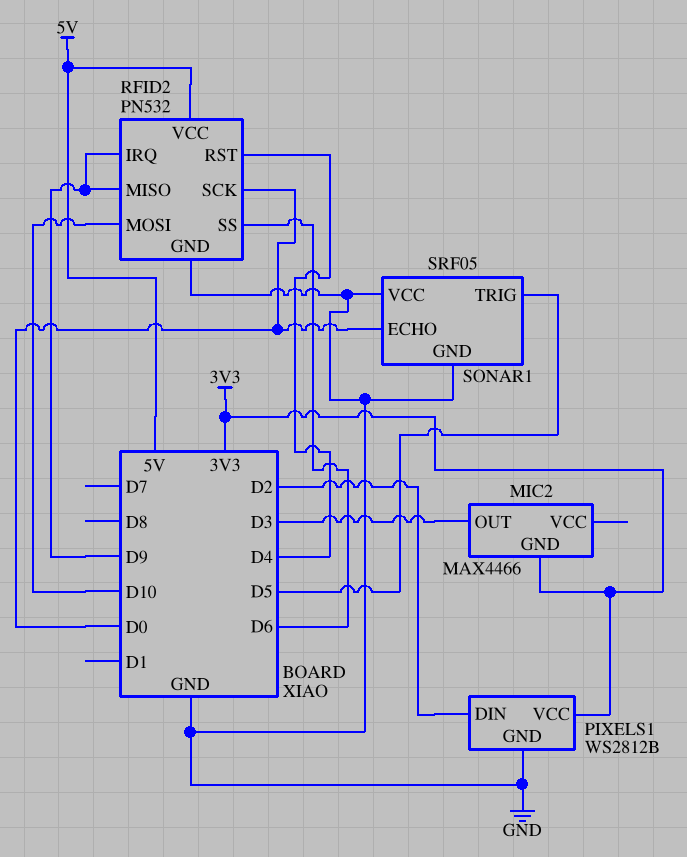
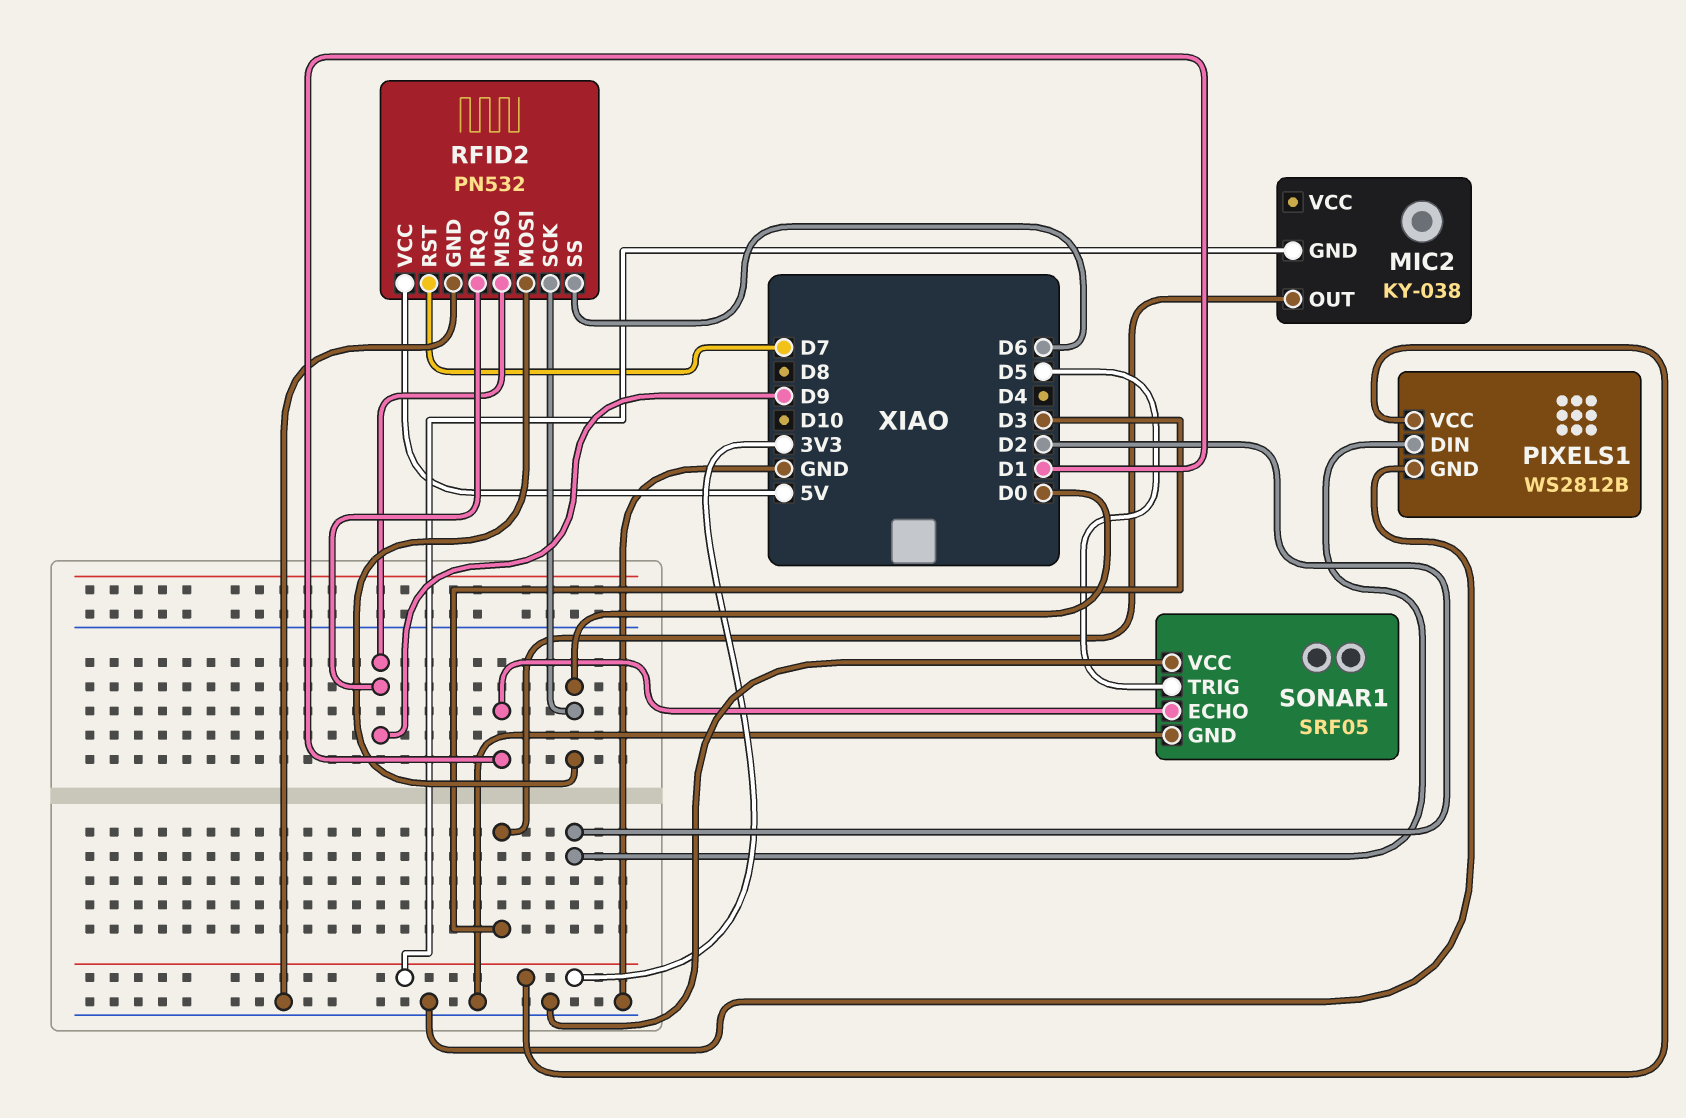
MIC2: MAX4466 -> KY-038
RFID2 pin MOSI: D10 -> D0
RFID2 pin RST: D4 -> D7
SONAR1 pin ECHO: D0 -> D1

